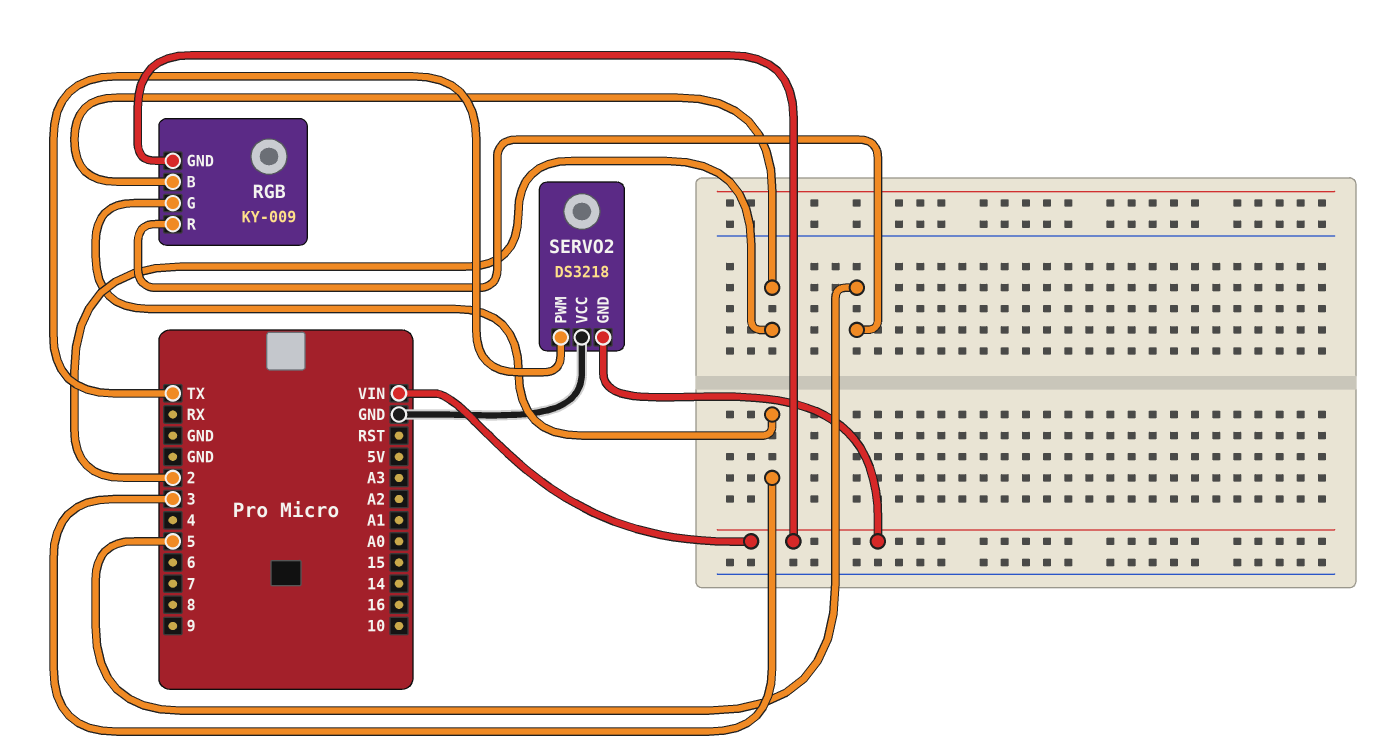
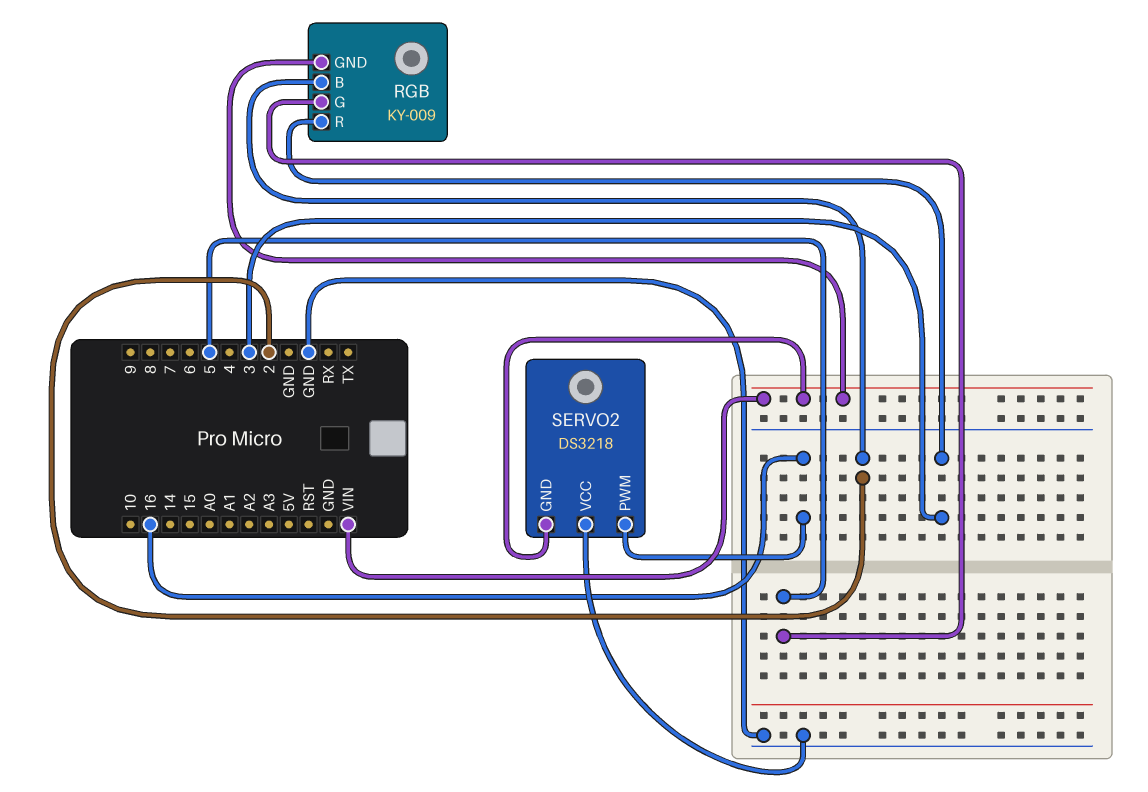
RGB pin G: 3 -> 5
RGB pin R: 5 -> 3
SERVO2 pin PWM: TX -> 16

